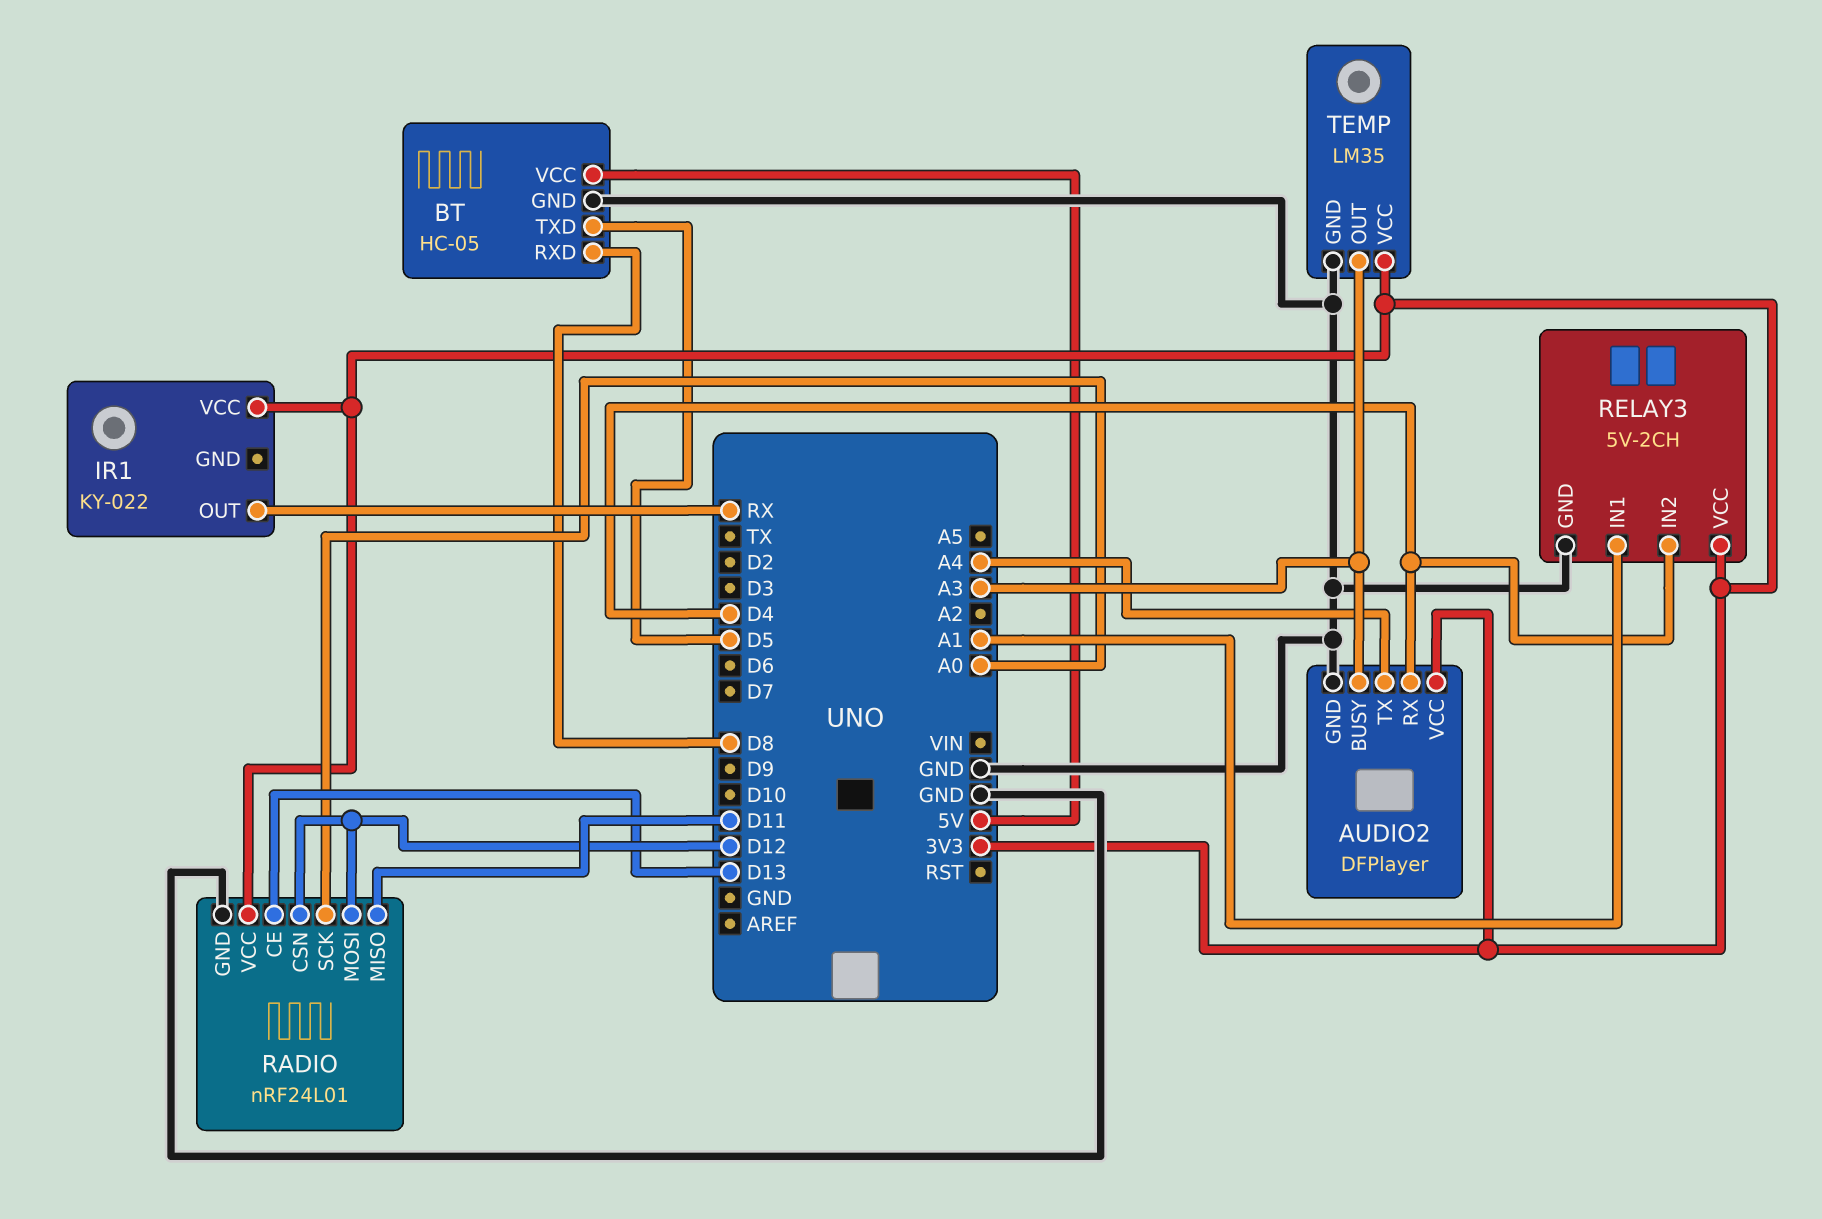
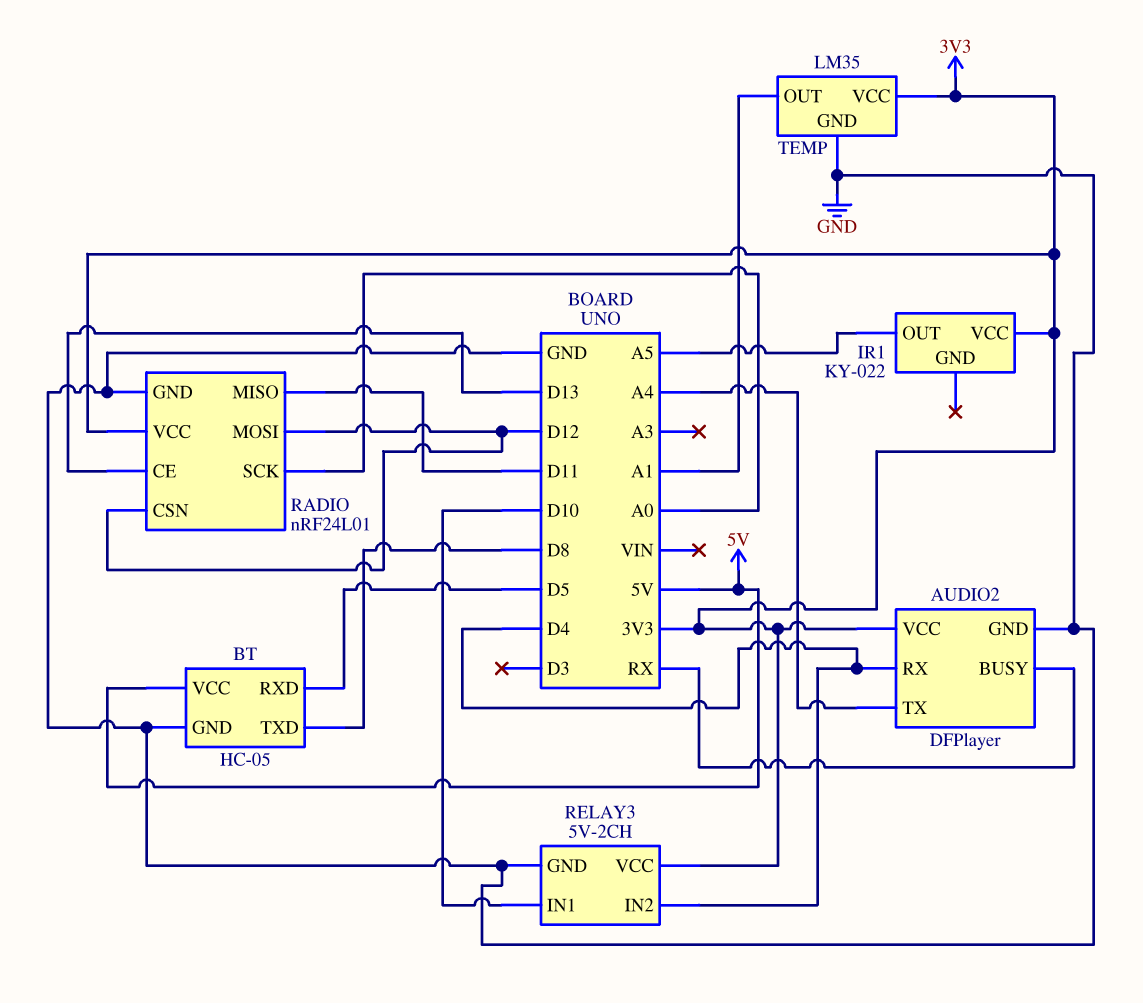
AUDIO2 pin BUSY: A3 -> RX
BT pin RXD: D8 -> D5
BT pin TXD: D5 -> D8
IR1 pin OUT: RX -> A5
RELAY3 pin IN1: A1 -> D10
TEMP pin OUT: A3 -> A1

